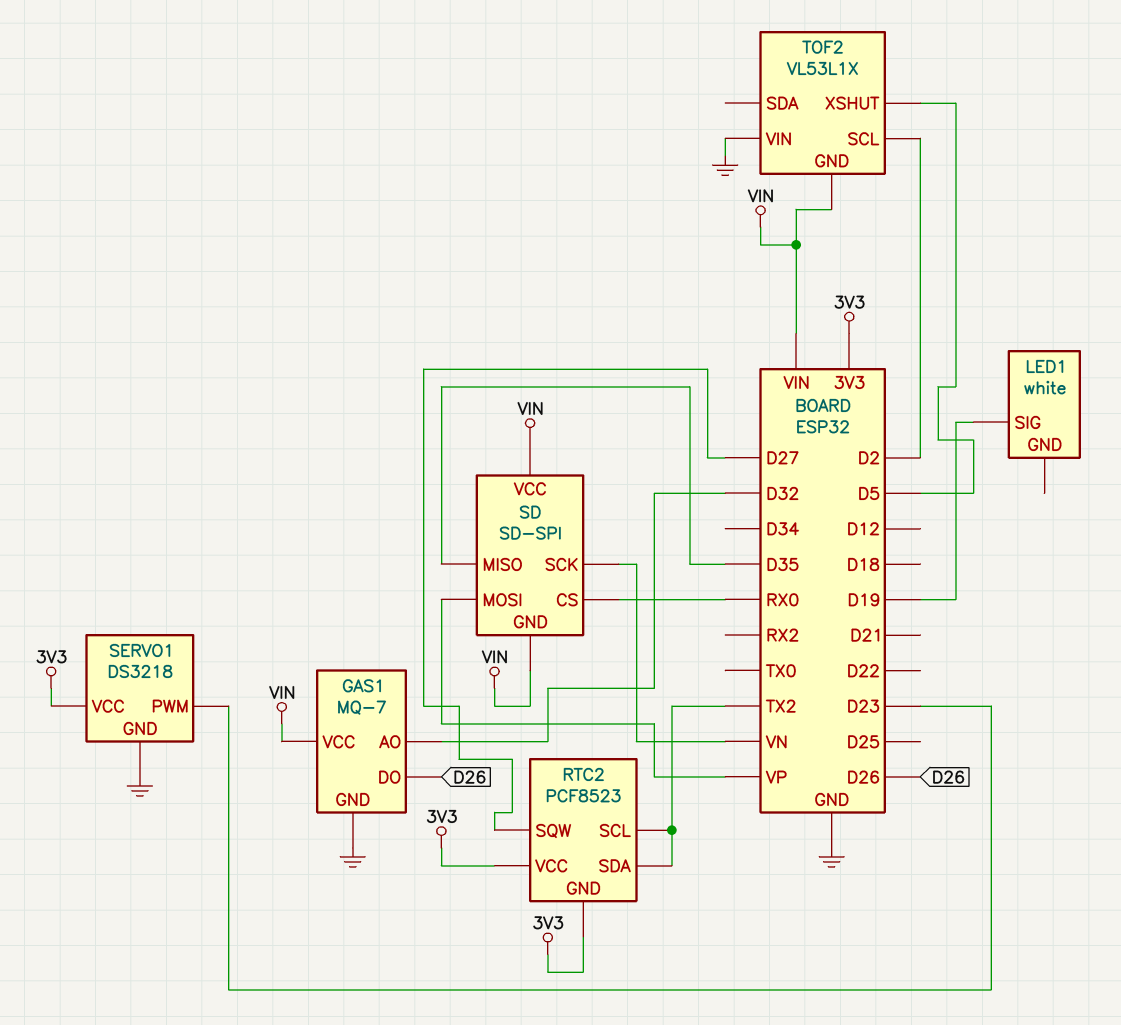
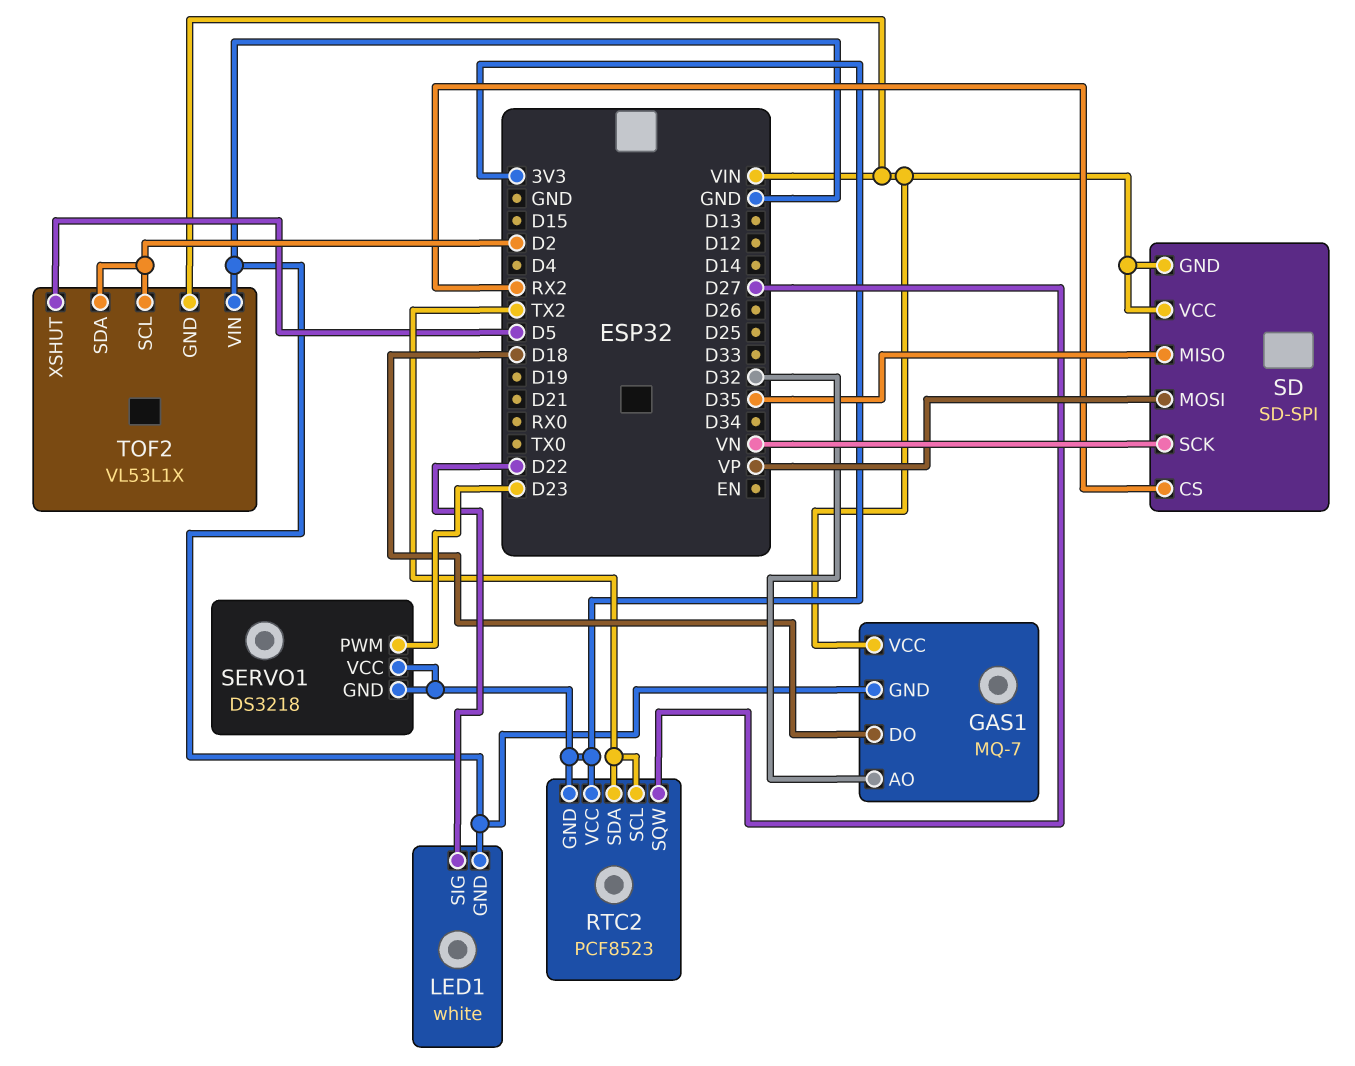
GAS1 pin DO: D26 -> D18
LED1 pin GND: none -> GND
LED1 pin SIG: D19 -> D22
SD pin CS: RX0 -> RX2
SERVO1 pin GND: GND -> 3V3
TOF2 pin SDA: none -> D2

